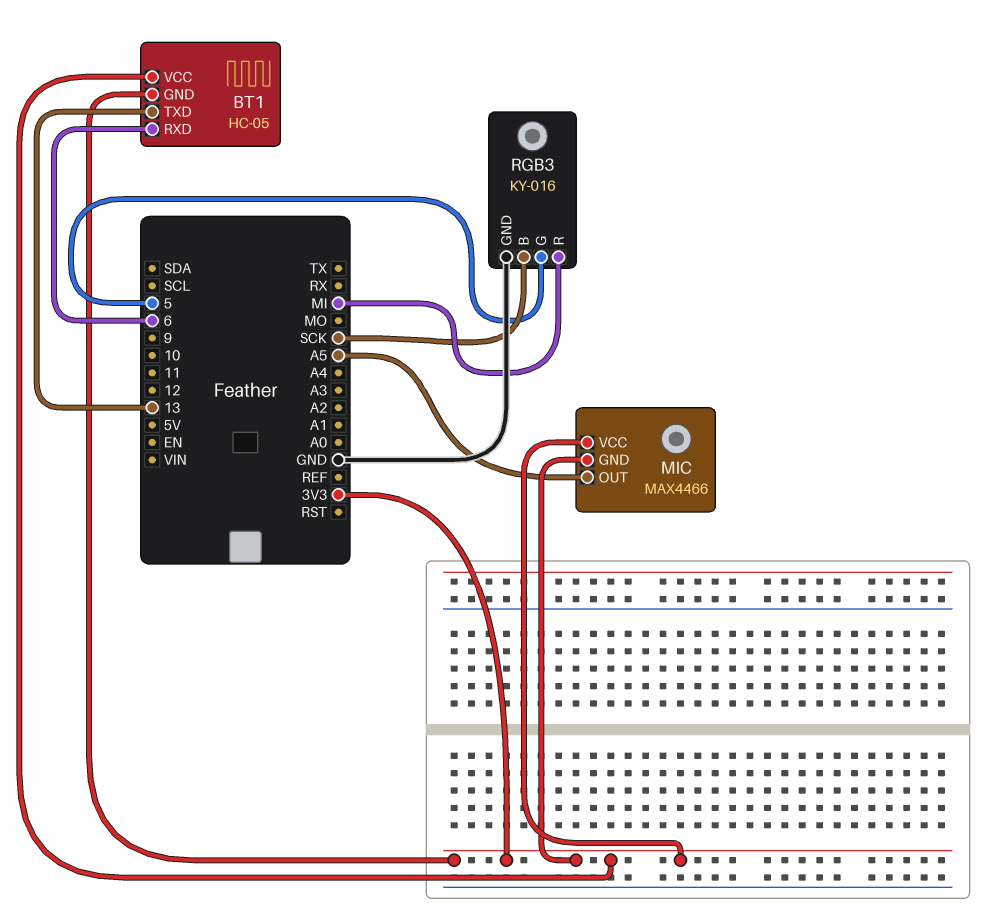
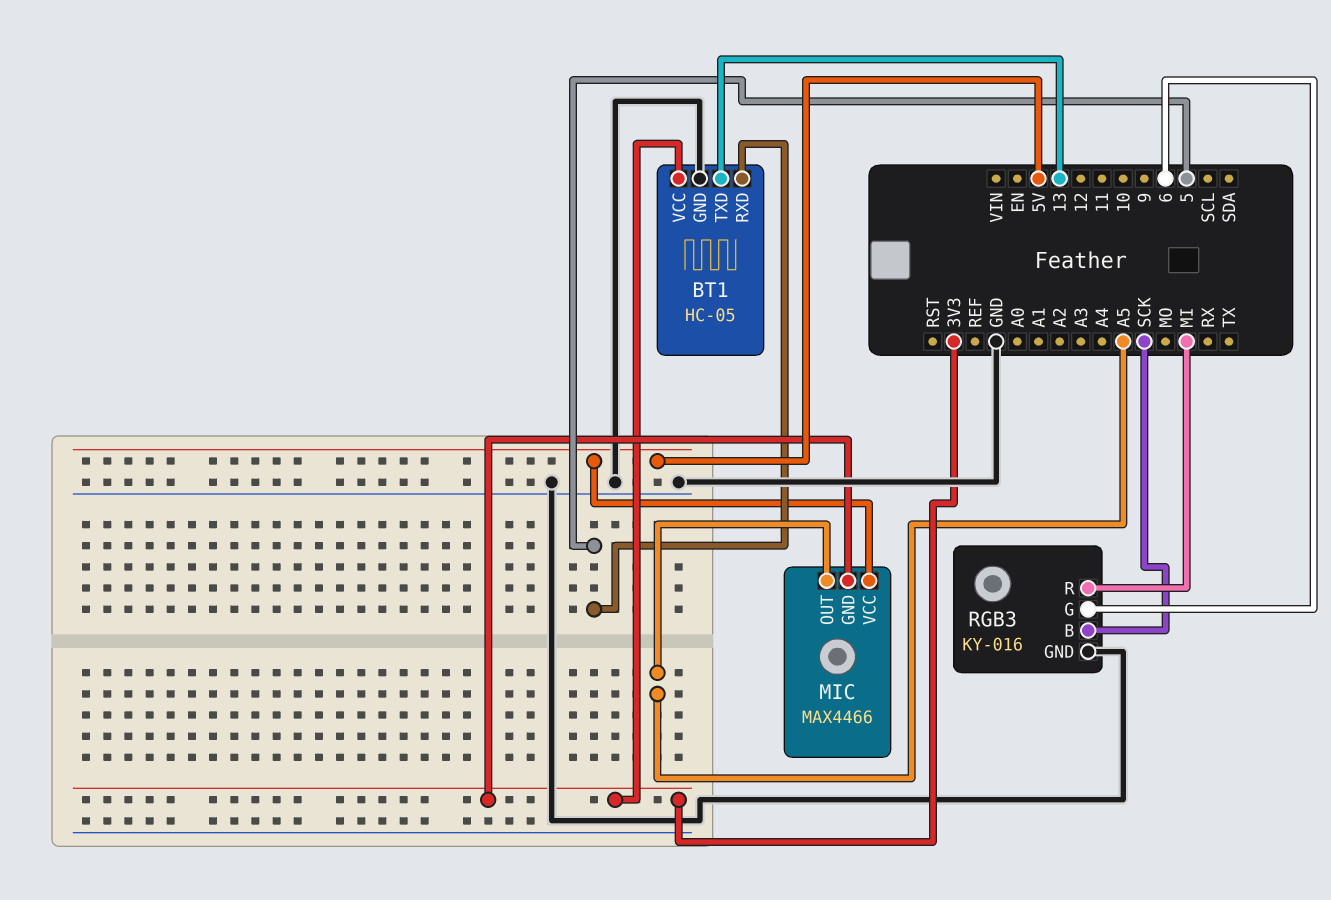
BT1 pin GND: 3V3 -> GND
BT1 pin RXD: 6 -> 5
MIC pin VCC: 3V3 -> 5V
RGB3 pin G: 5 -> 6

